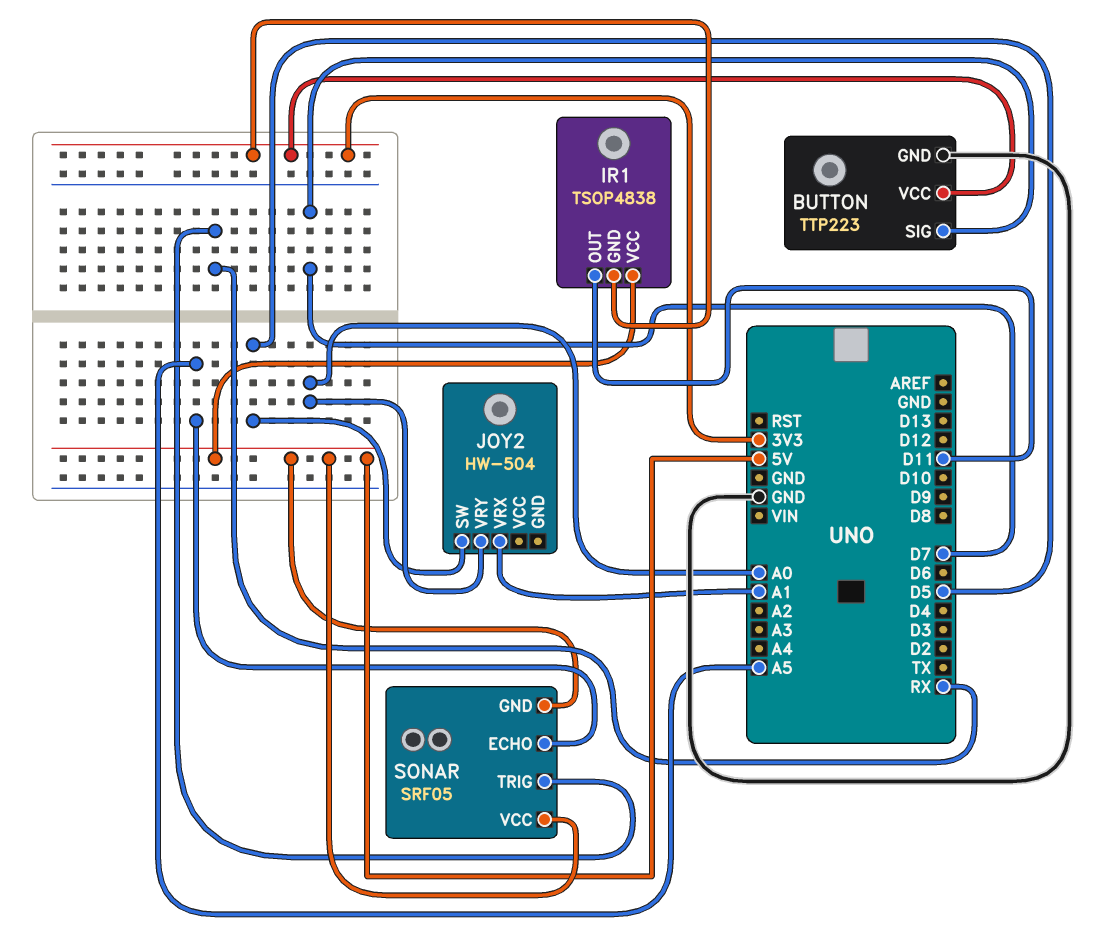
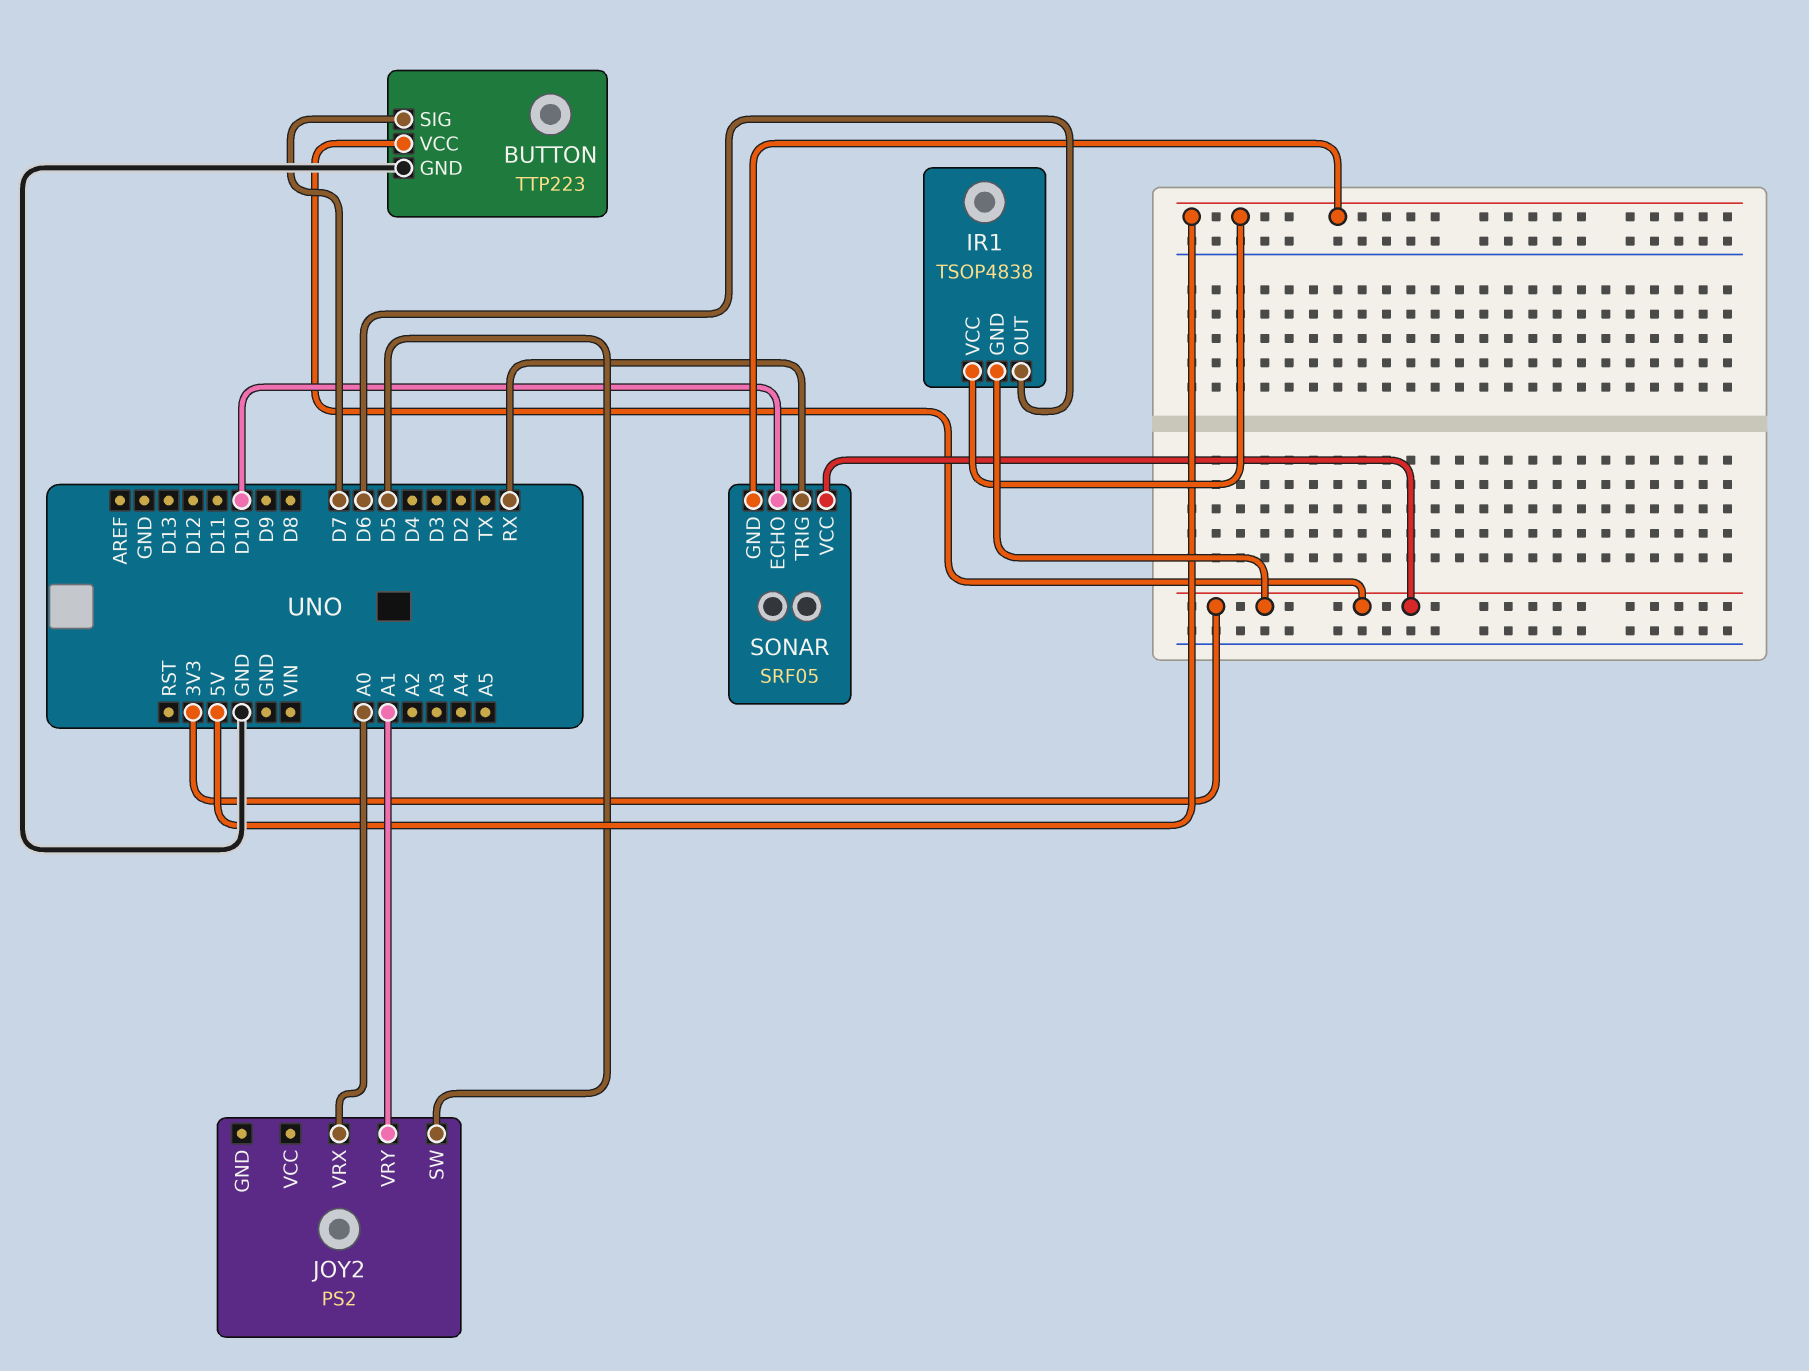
IR1 pin OUT: D11 -> D6
JOY2: HW-504 -> PS2
JOY2 pin VRX: A1 -> A0
JOY2 pin VRY: A0 -> A1
SONAR pin ECHO: A5 -> D10
SONAR pin VCC: 5V -> 3V3

